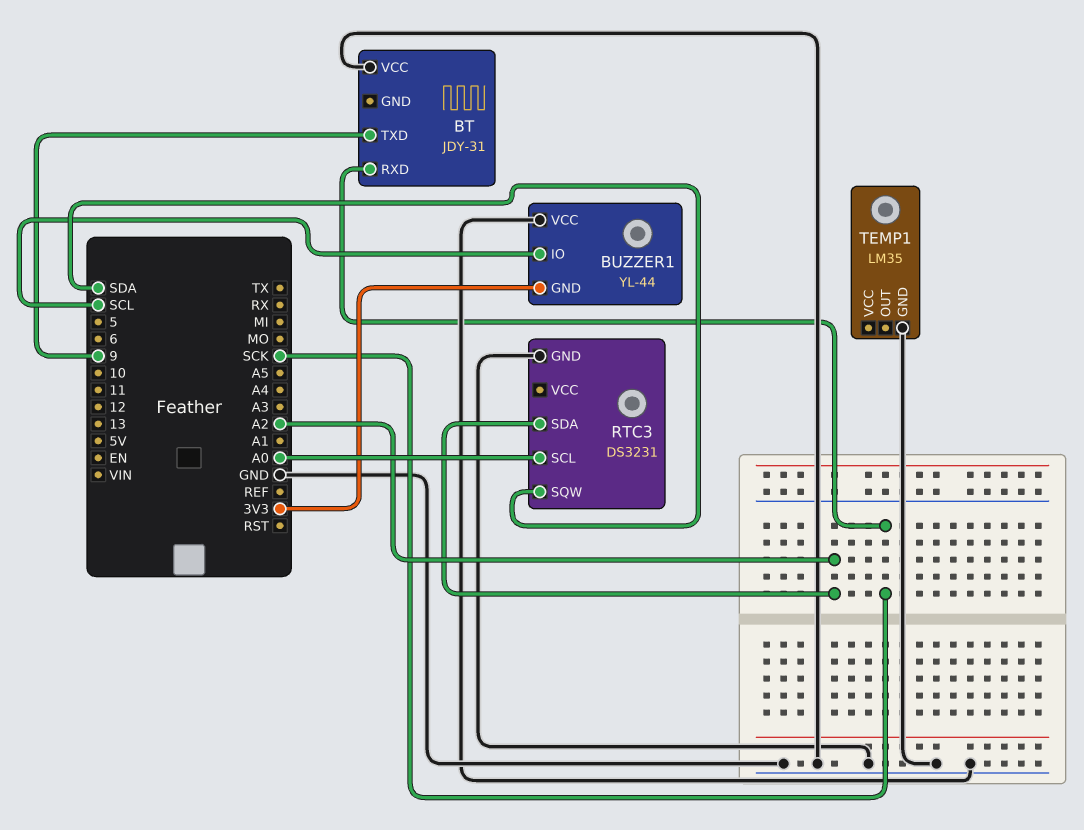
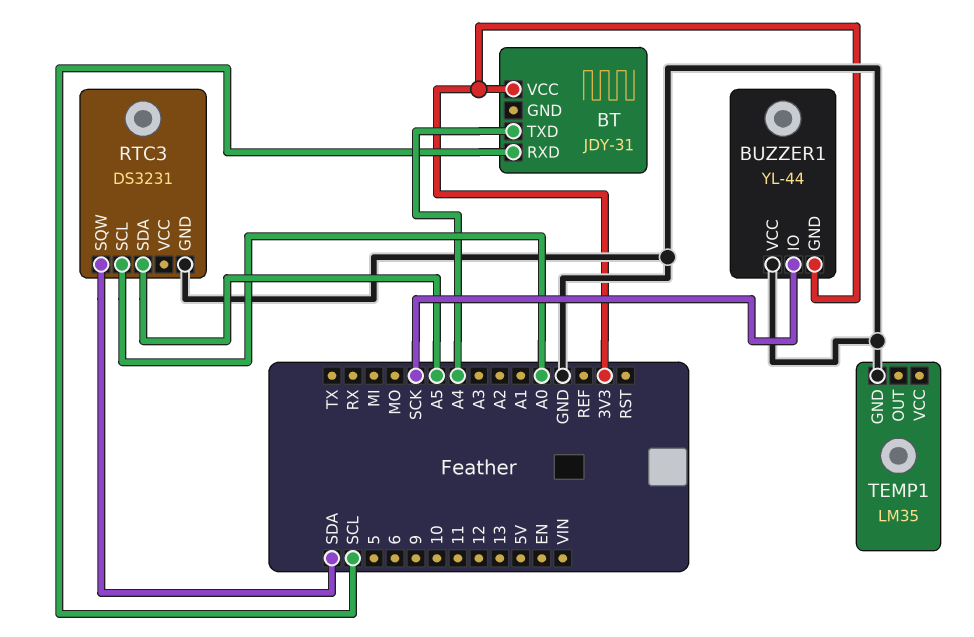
BT pin RXD: SCK -> SCL
BT pin TXD: 9 -> A4
BT pin VCC: GND -> 3V3
BUZZER1 pin IO: SCL -> SCK
RTC3 pin SDA: A2 -> A5

